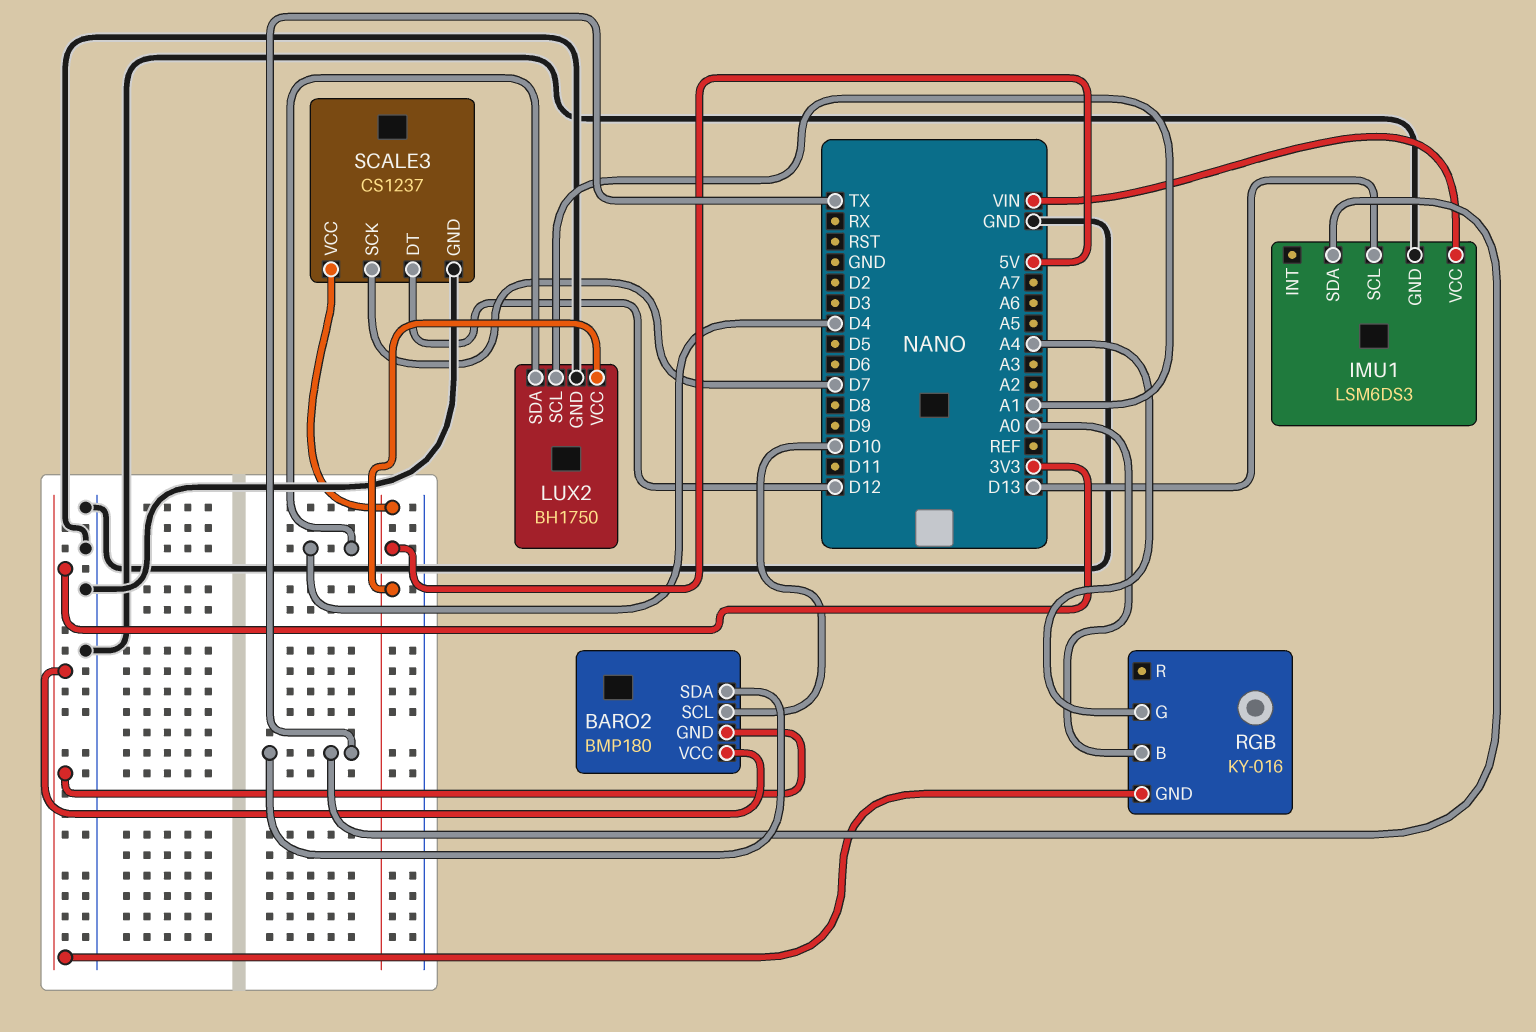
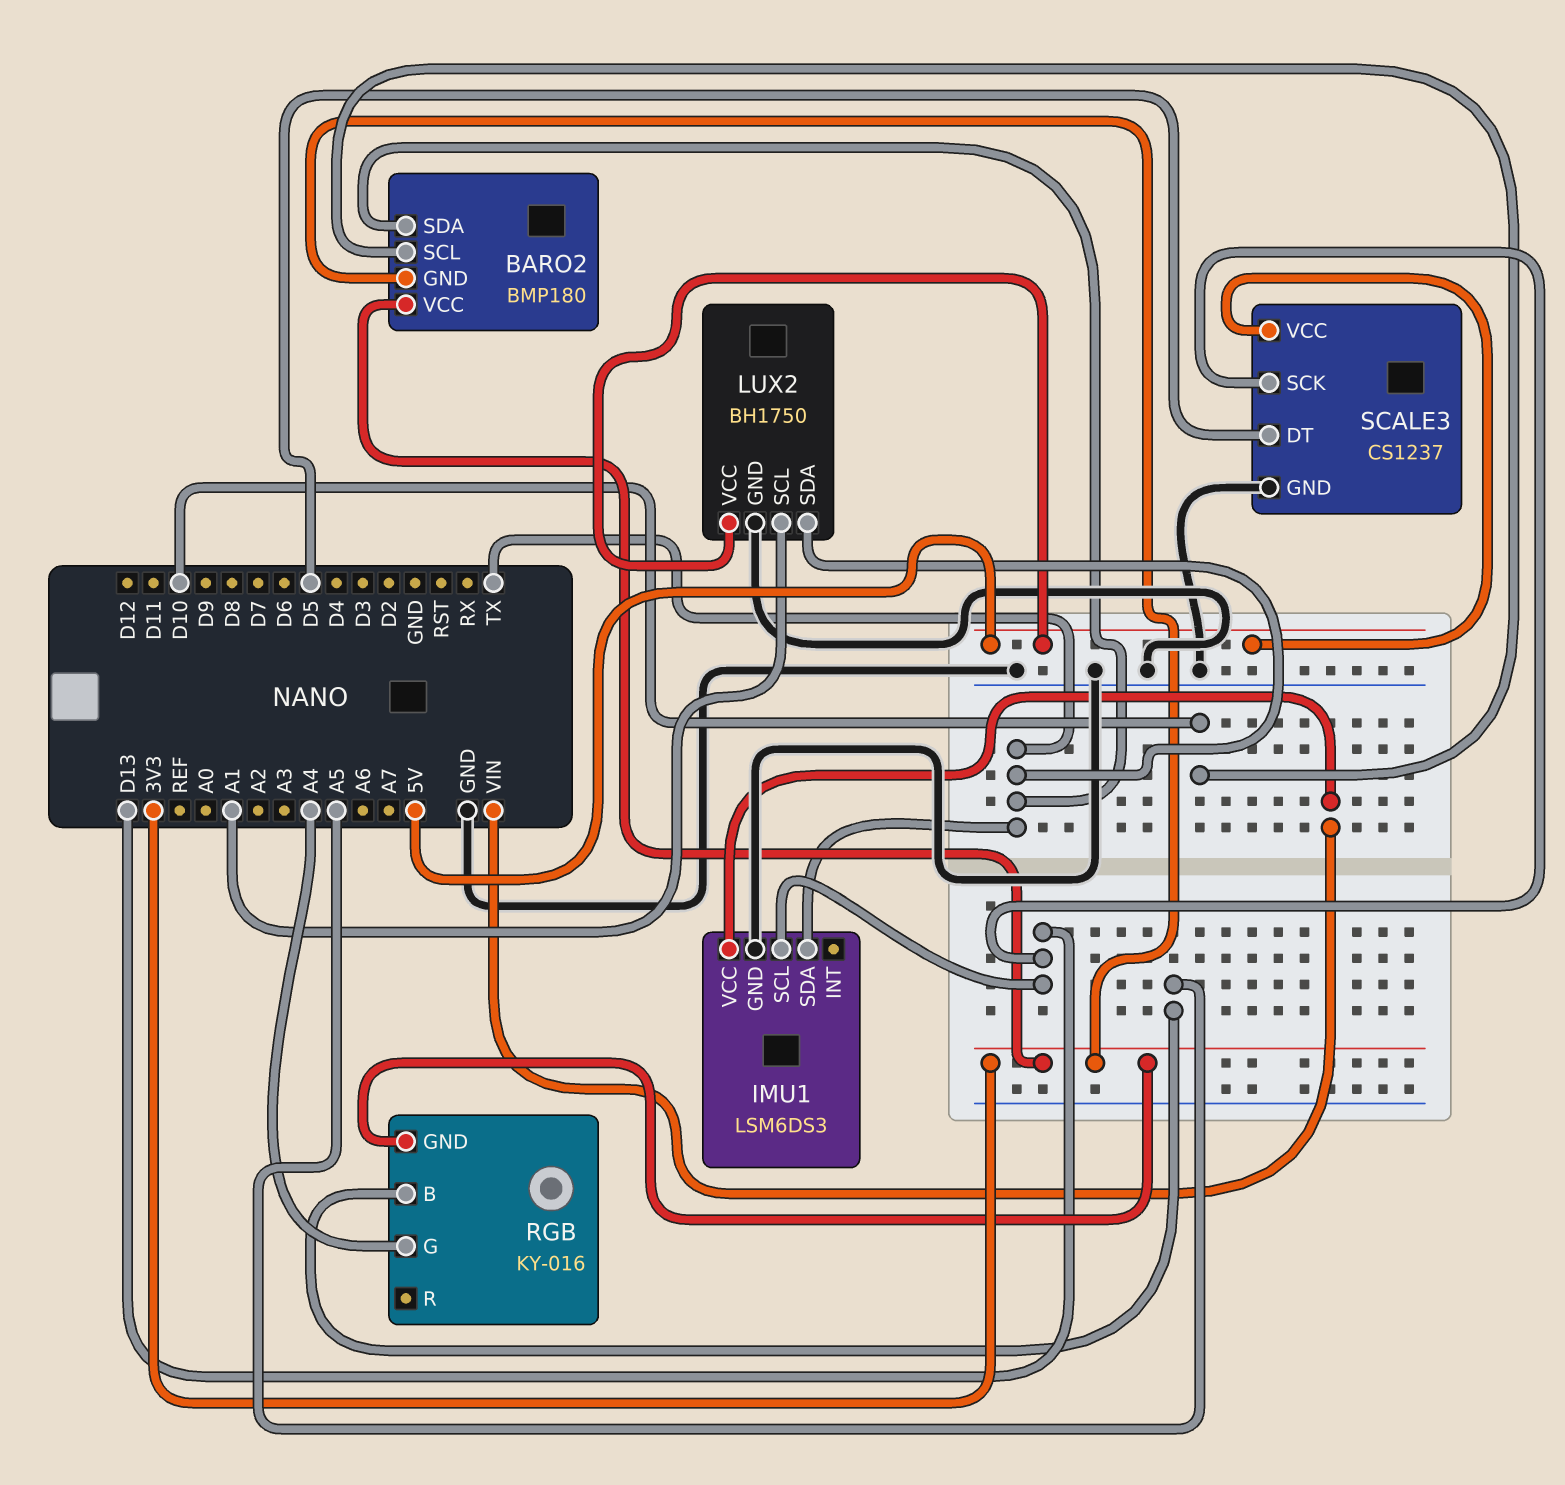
LUX2 pin SDA: D4 -> TX
RGB pin B: A0 -> A5
SCALE3 pin DT: D12 -> D5
SCALE3 pin SCK: D7 -> D13

